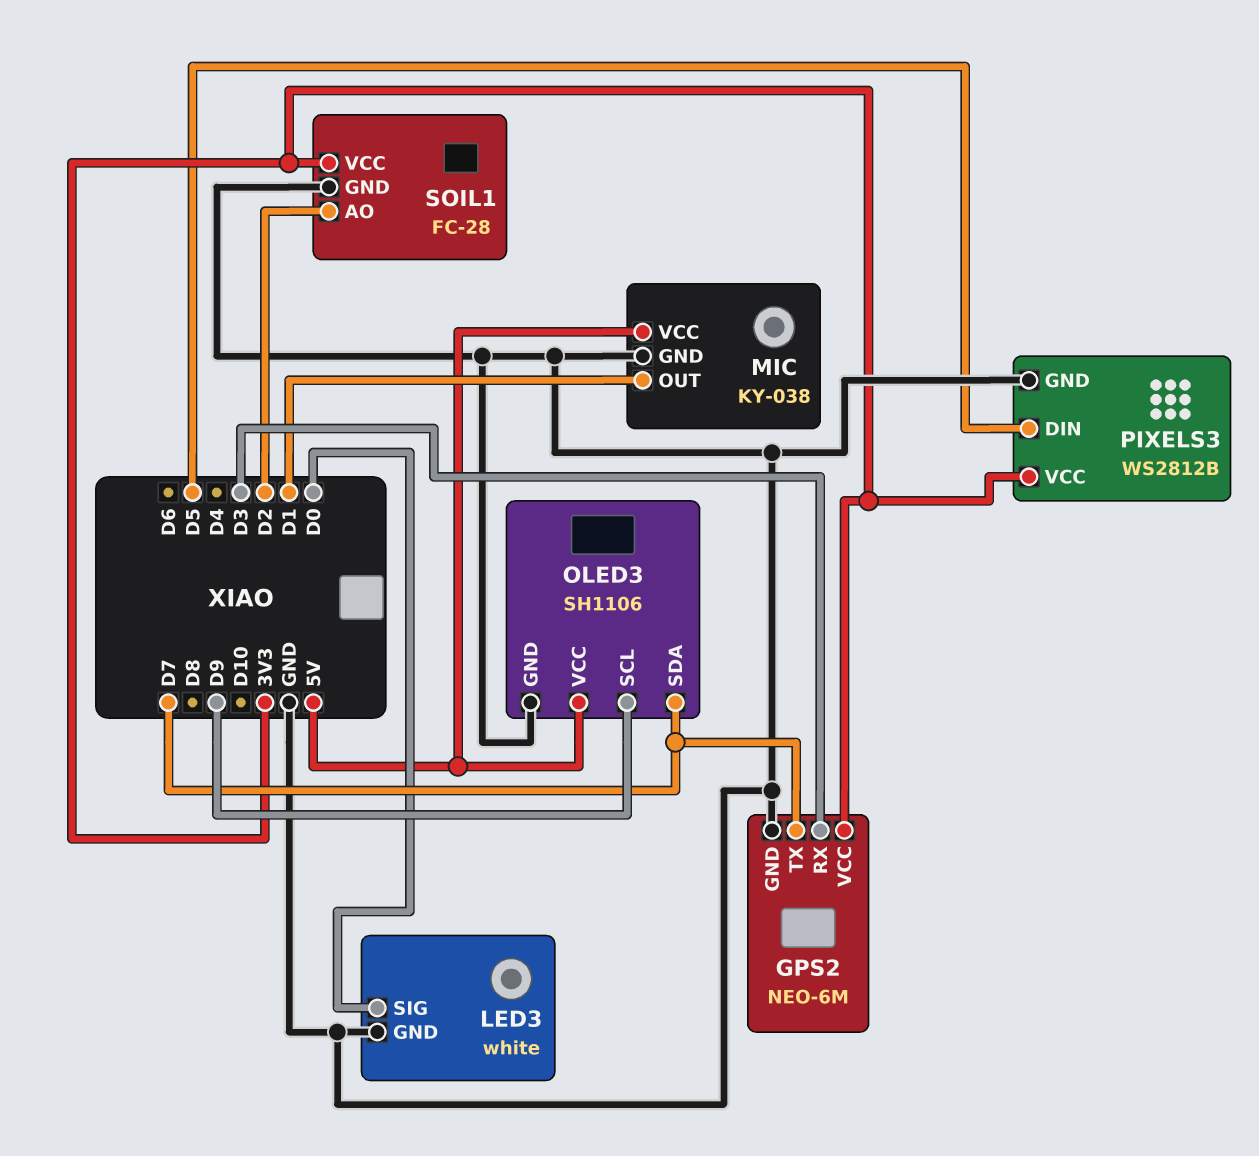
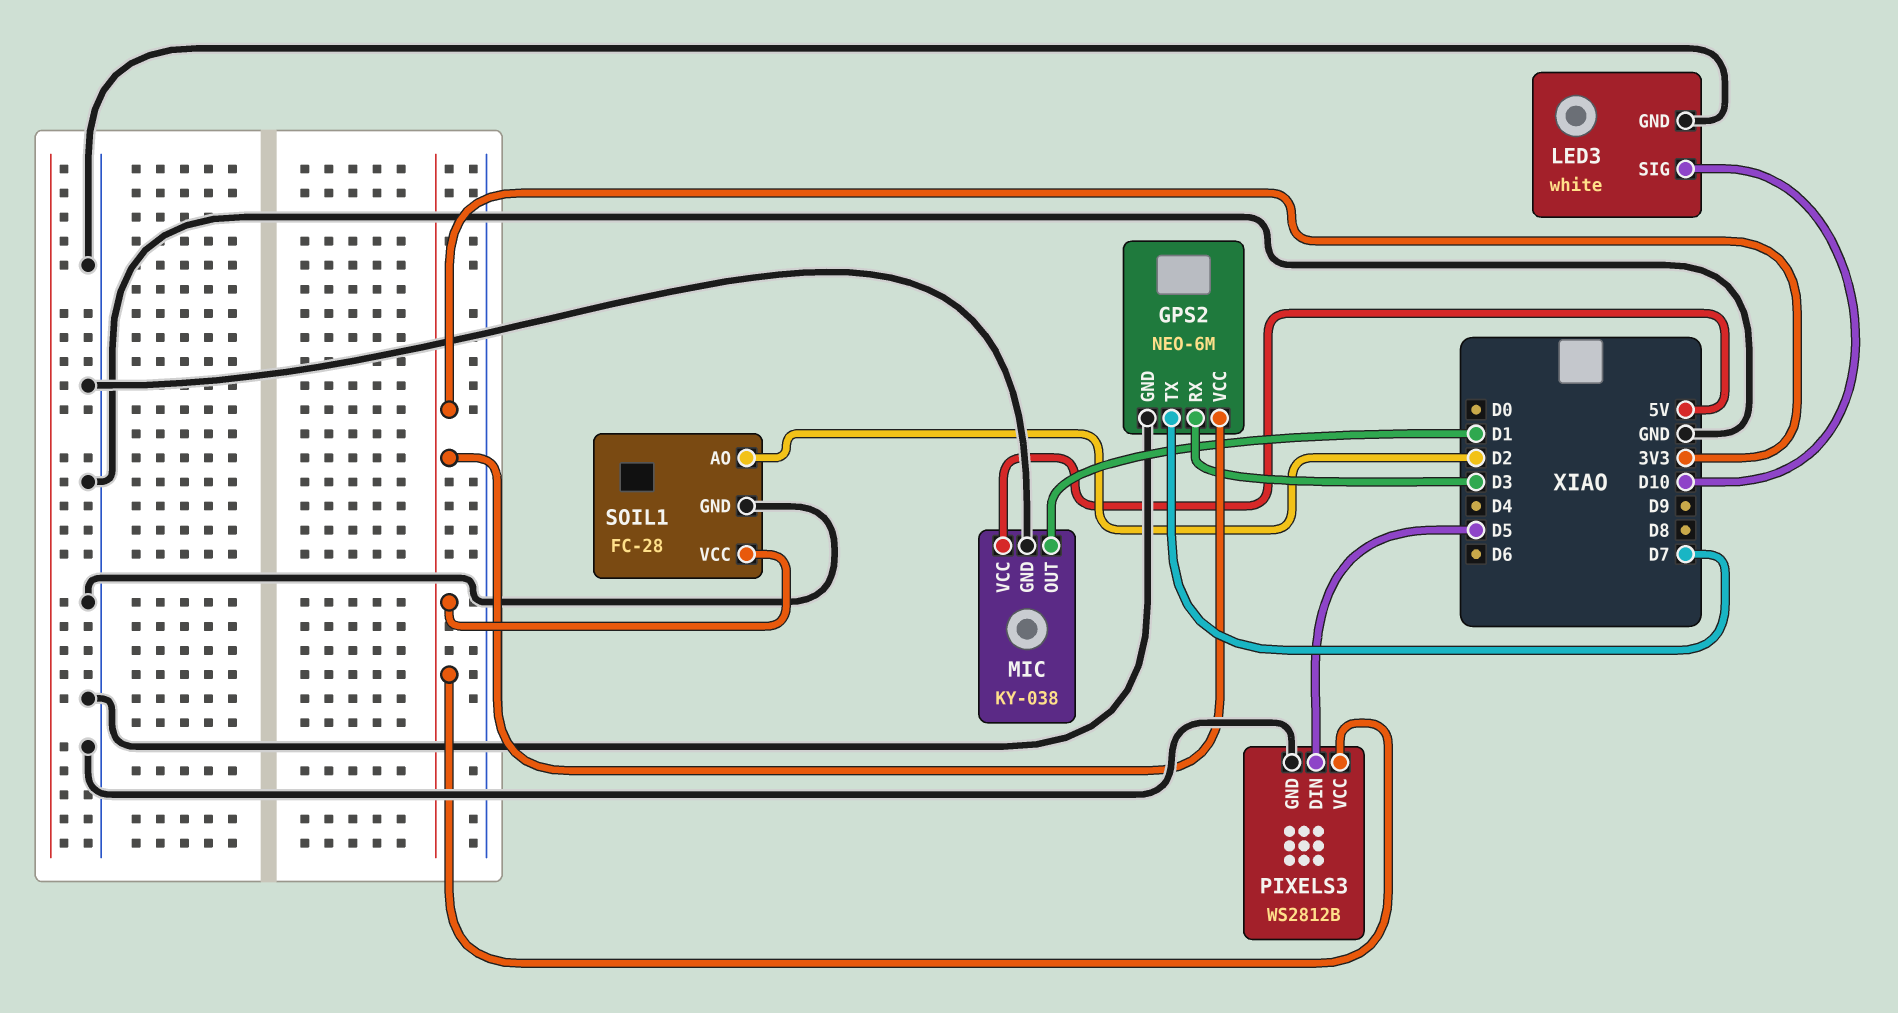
LED3 pin SIG: D0 -> D10
OLED3: SH1106 -> none
OLED3 pin GND: GND -> none
OLED3 pin SCL: D9 -> none
OLED3 pin SDA: D7 -> none
OLED3 pin VCC: 5V -> none

